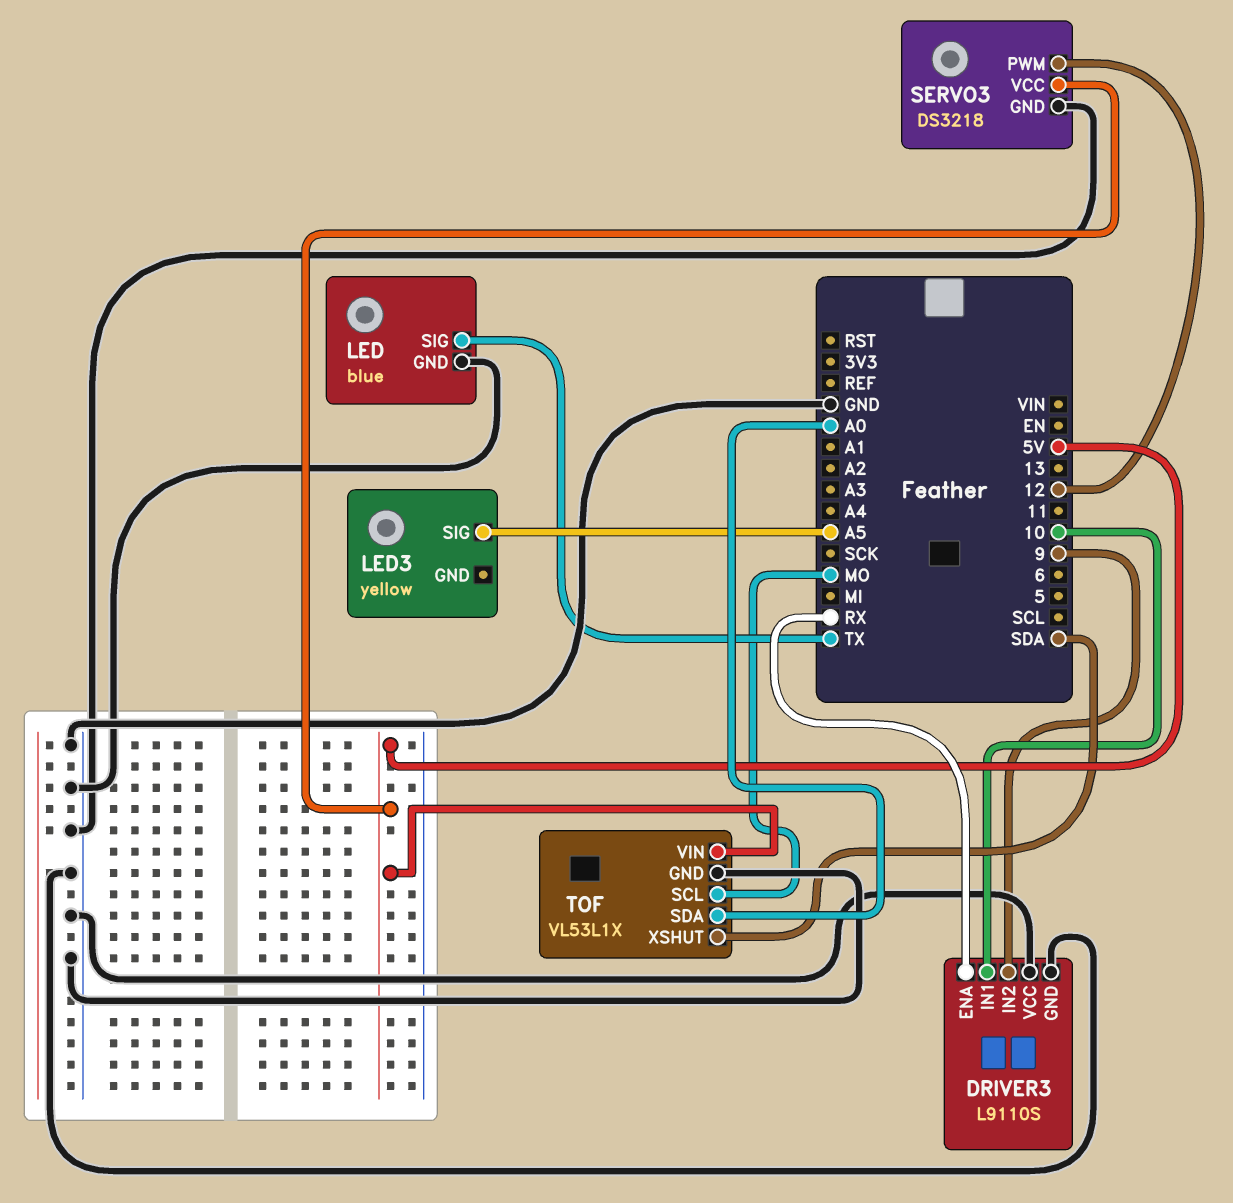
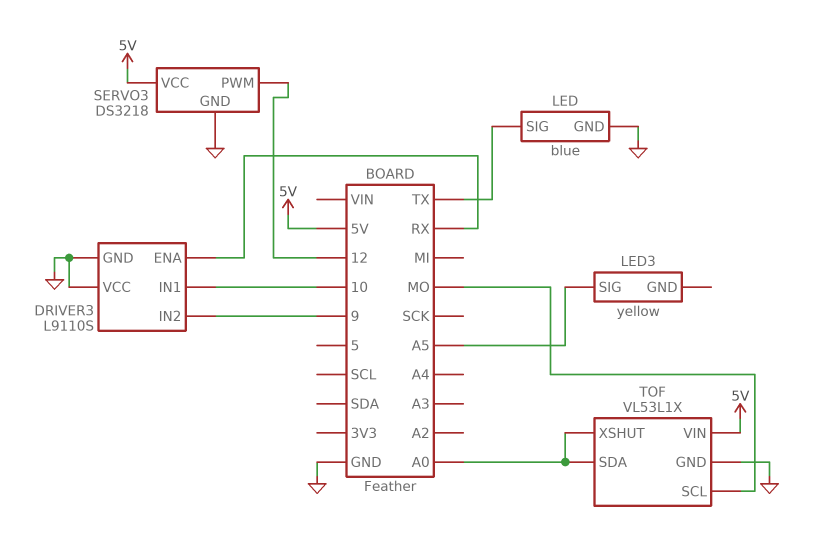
TOF pin XSHUT: SDA -> A0

